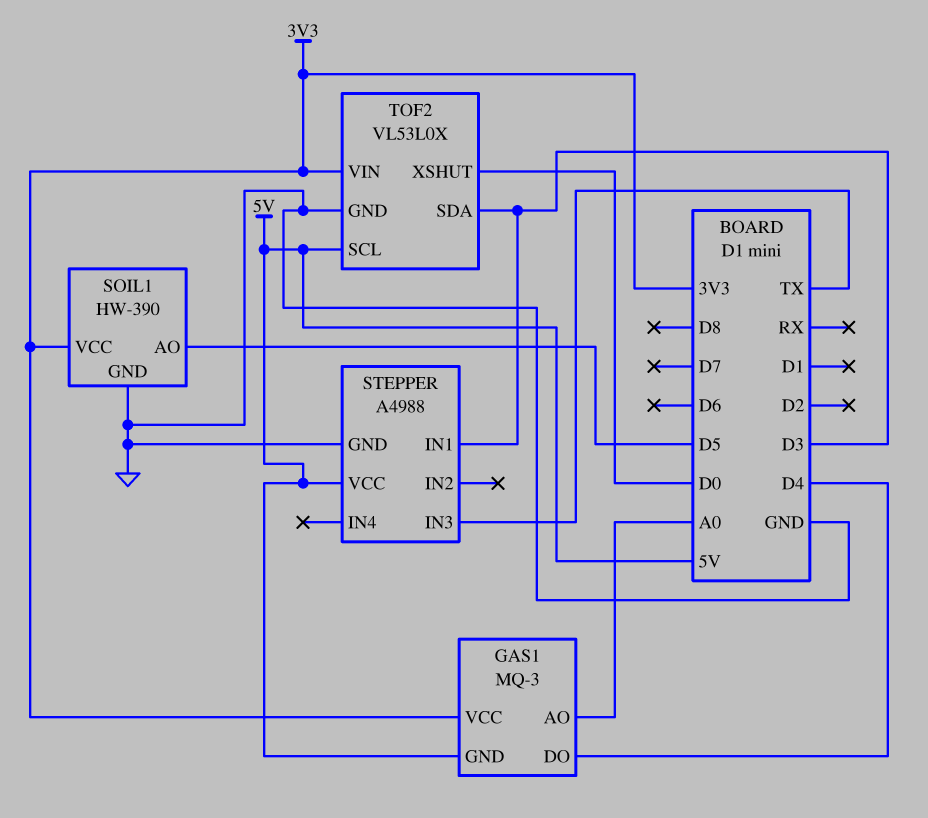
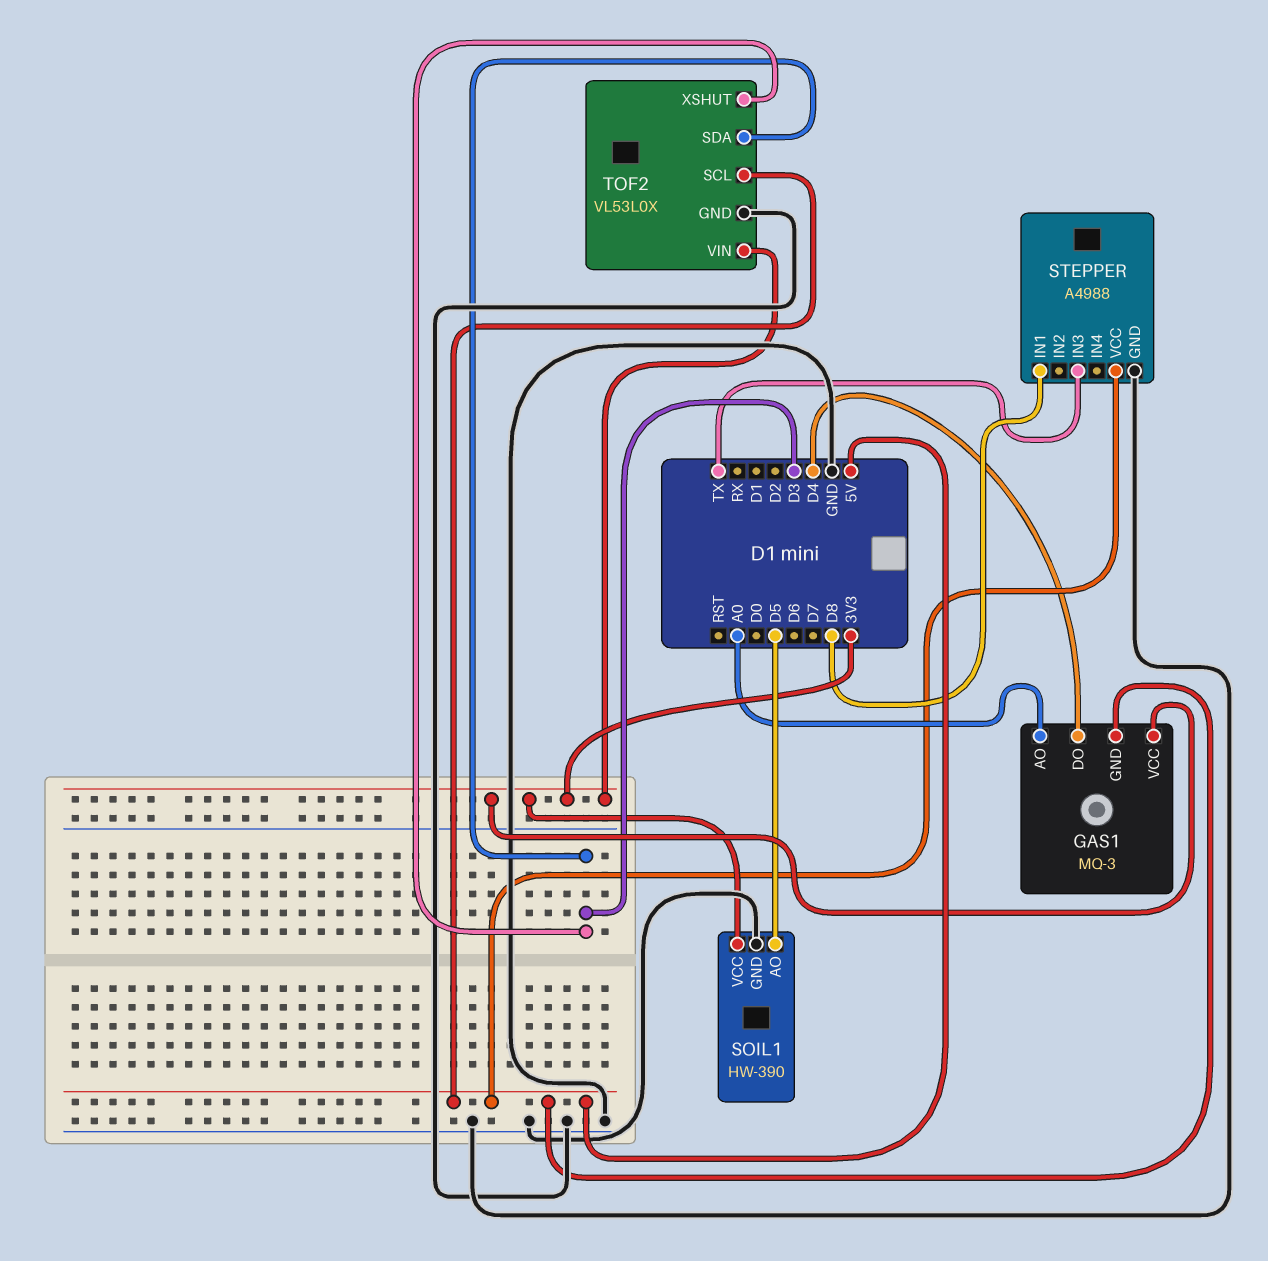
STEPPER pin IN1: D3 -> D8
TOF2 pin XSHUT: D0 -> D3

